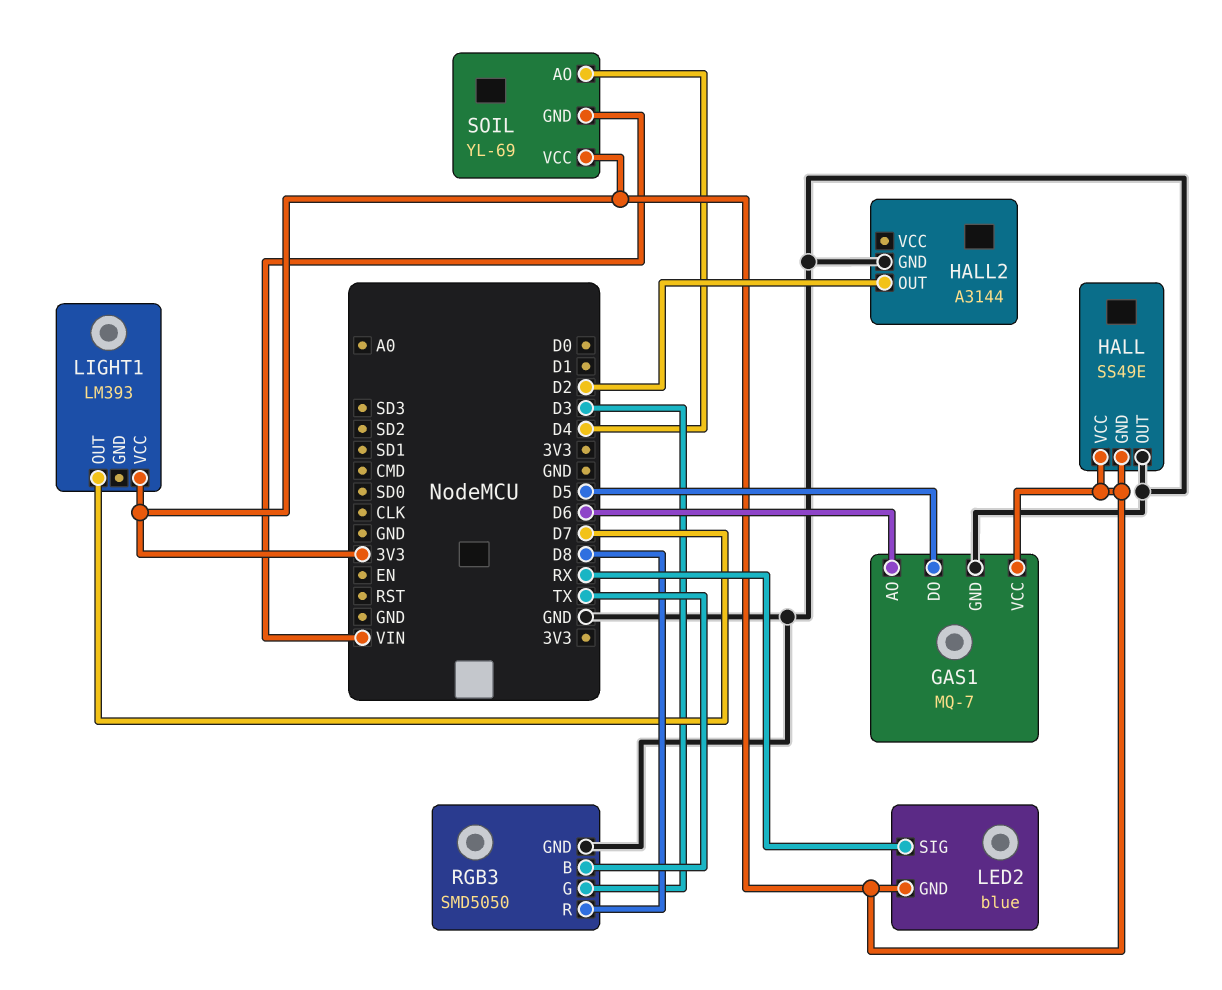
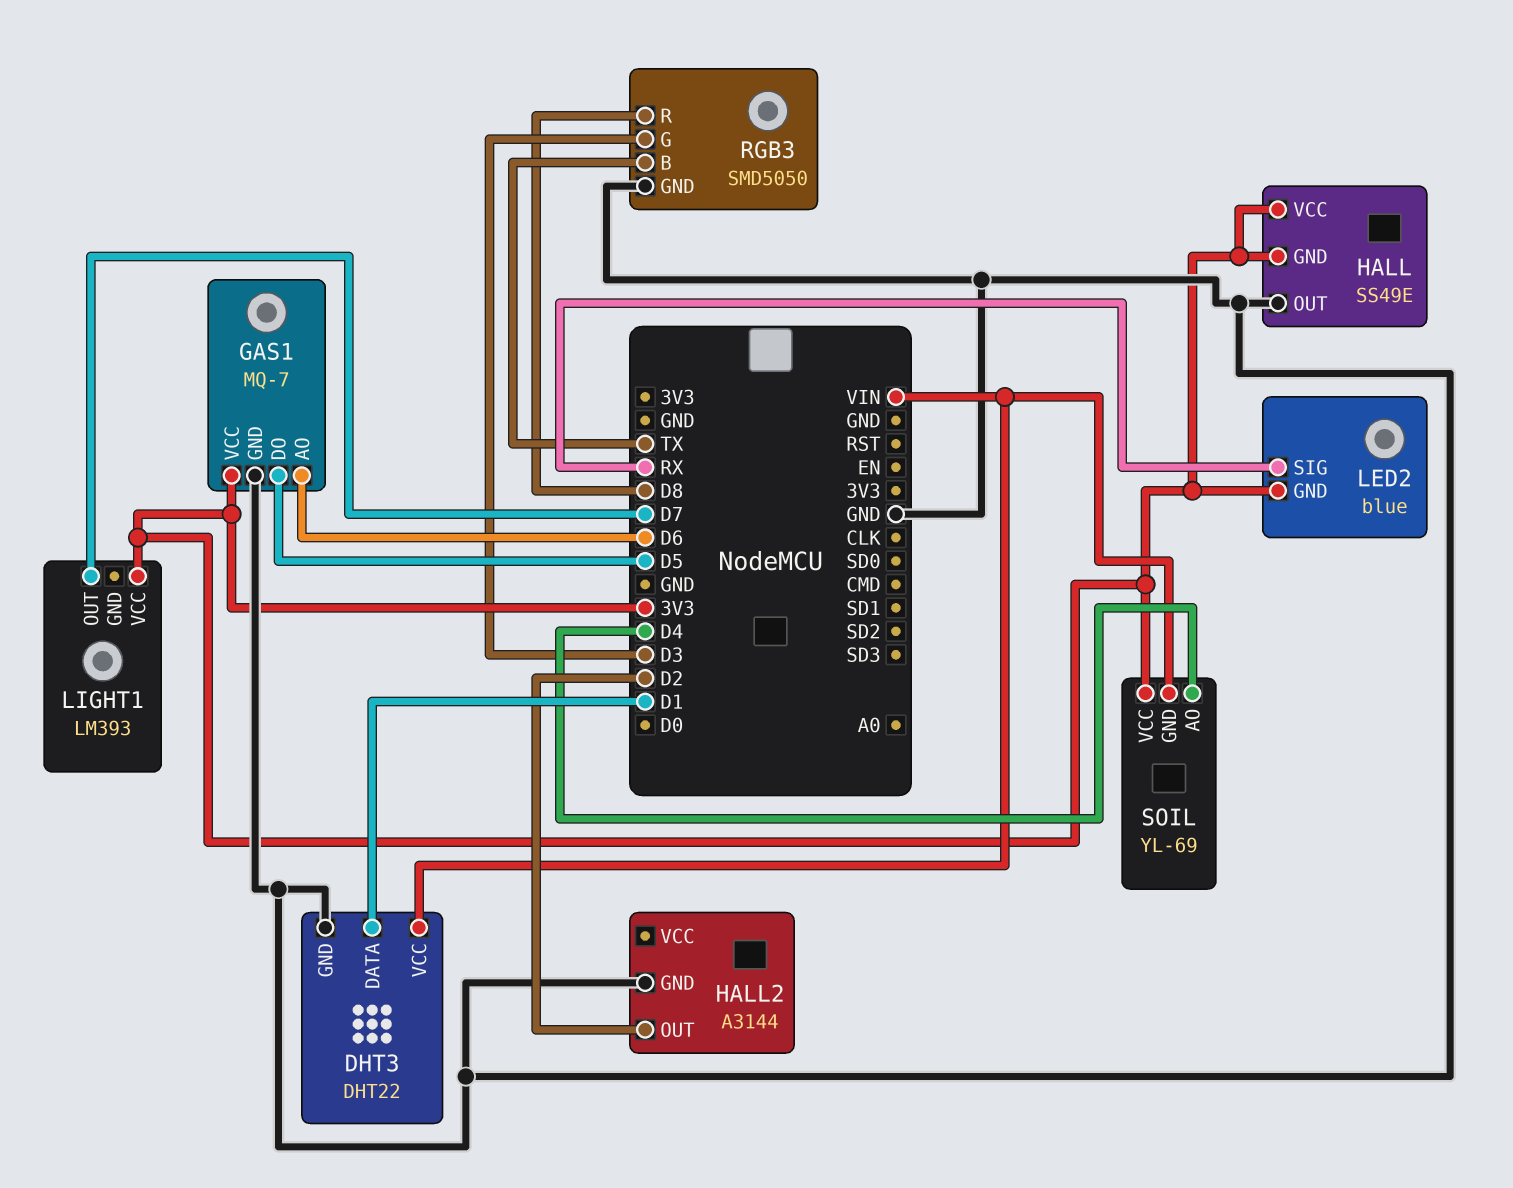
DHT3: none -> DHT22
DHT3 pin DATA: none -> D1
DHT3 pin GND: none -> GND
DHT3 pin VCC: none -> VIN

